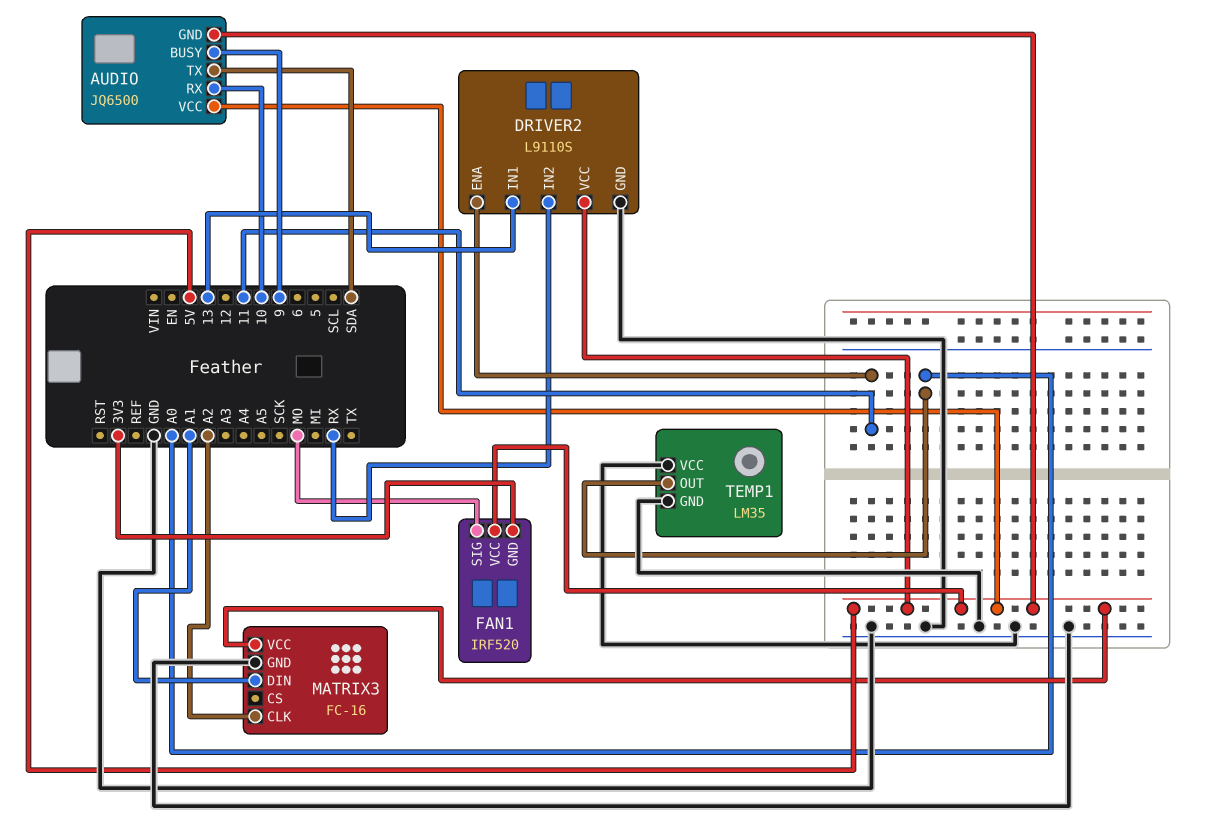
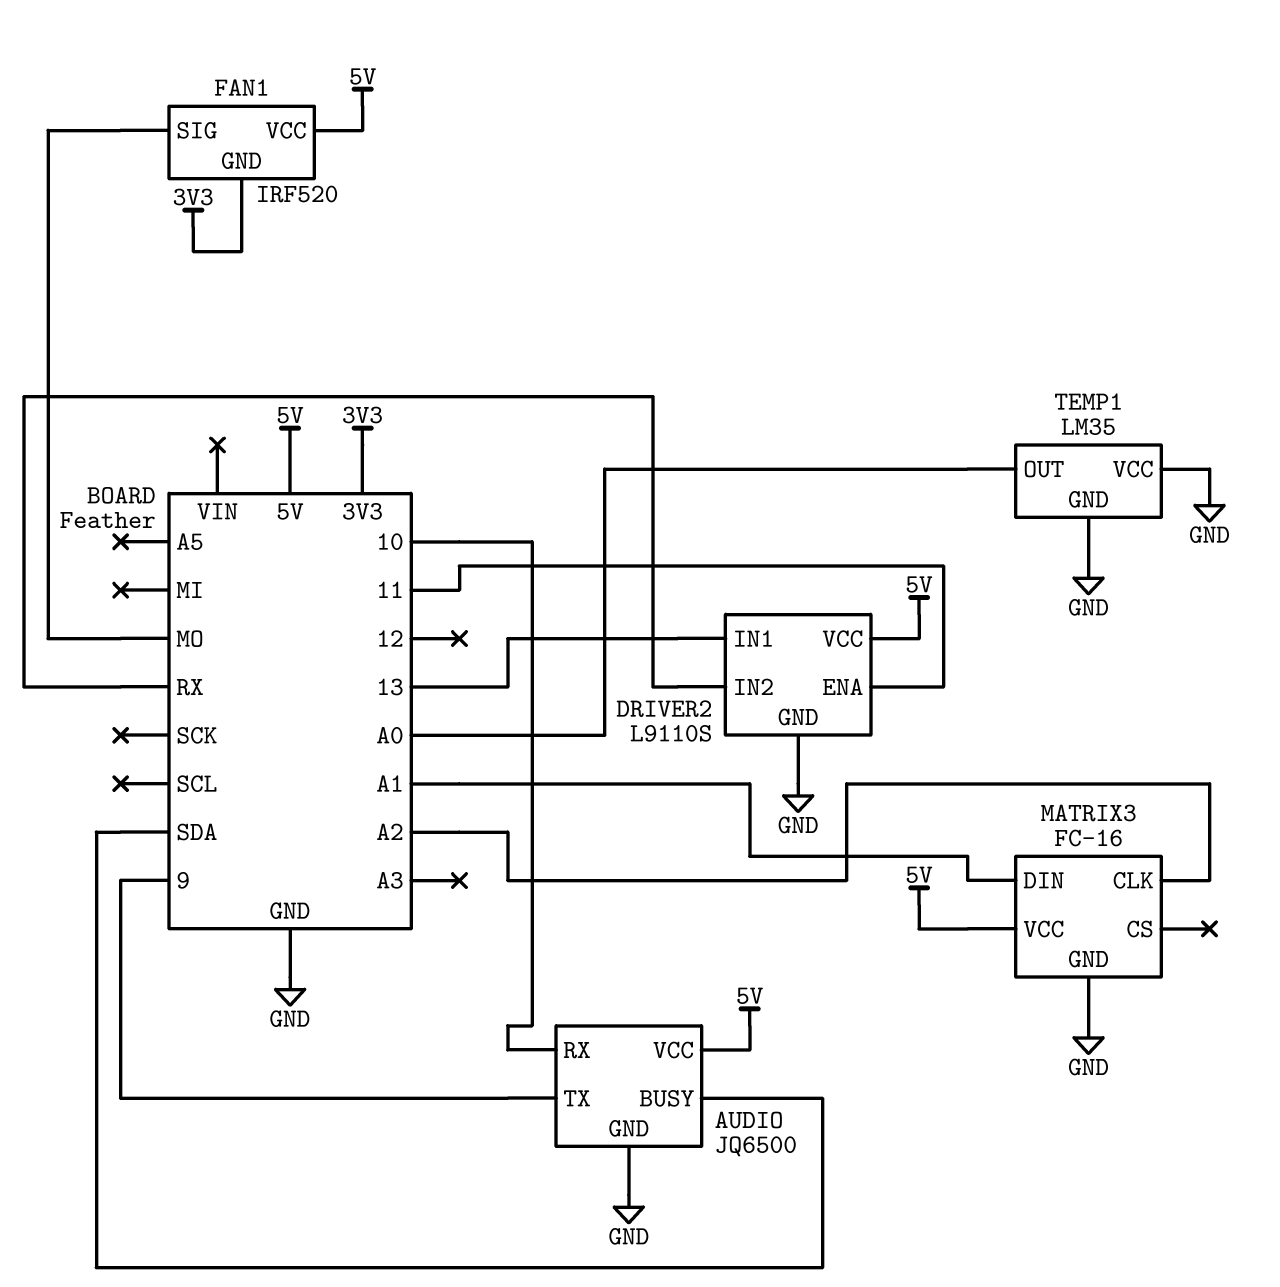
AUDIO pin BUSY: 9 -> SDA
AUDIO pin GND: 5V -> GND
AUDIO pin TX: SDA -> 9

